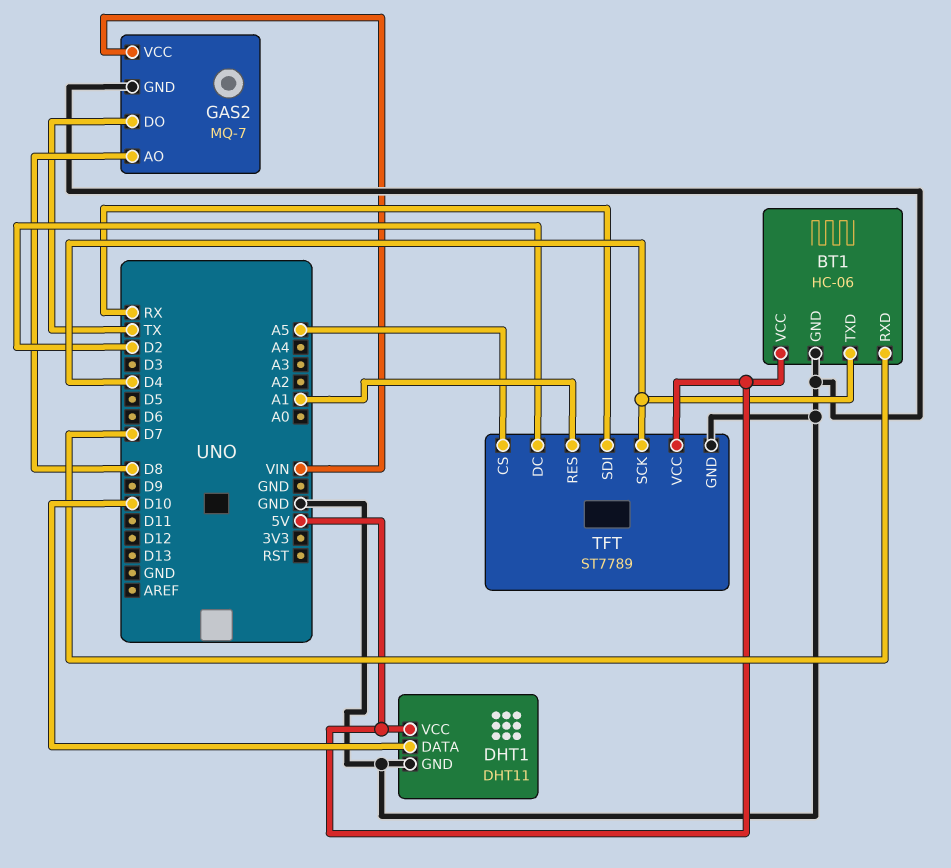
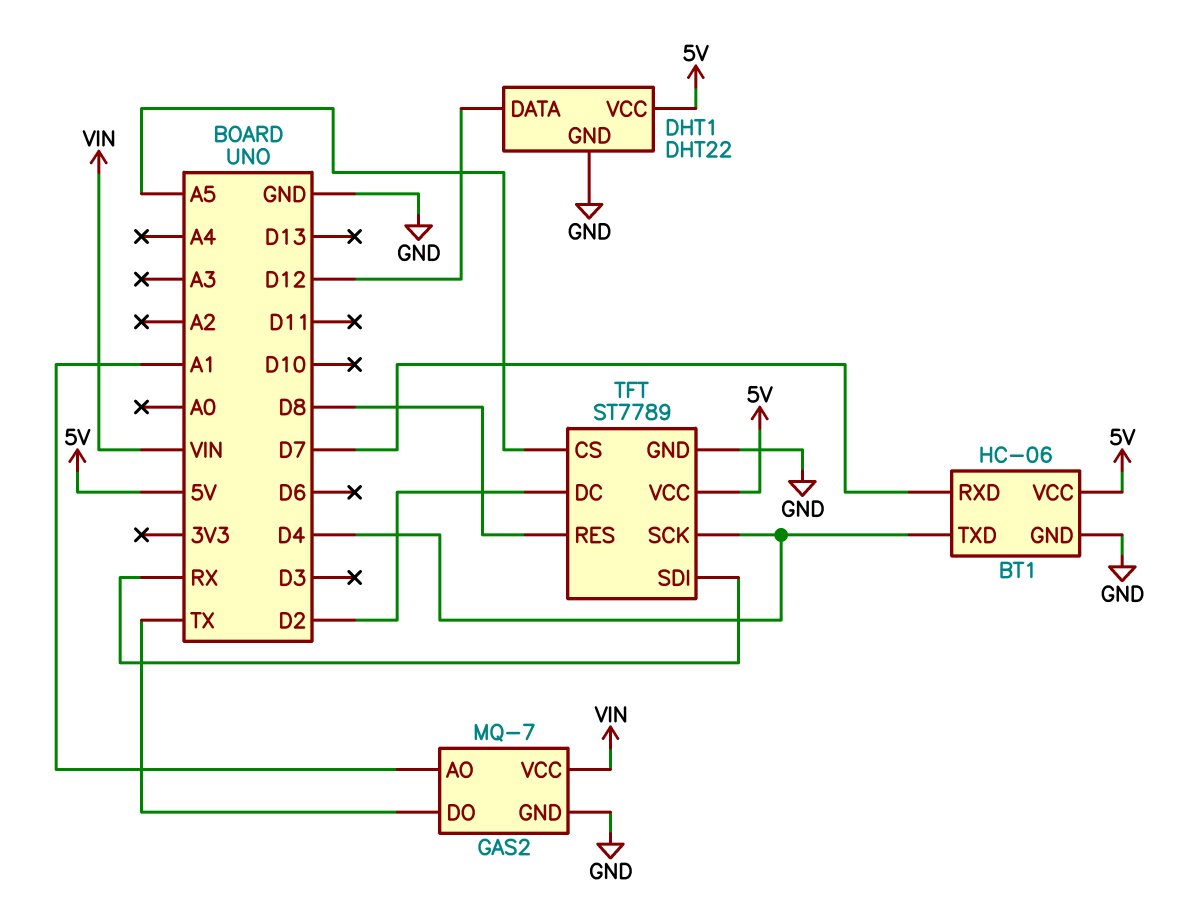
DHT1: DHT11 -> DHT22
DHT1 pin DATA: D10 -> D12
GAS2 pin AO: D8 -> A1
TFT pin RES: A1 -> D8

